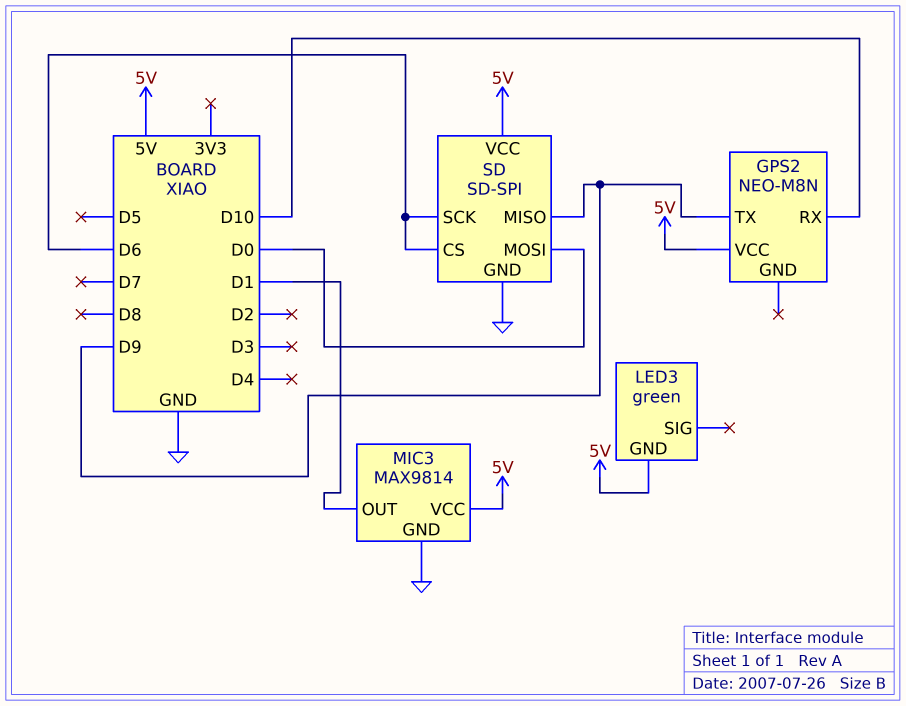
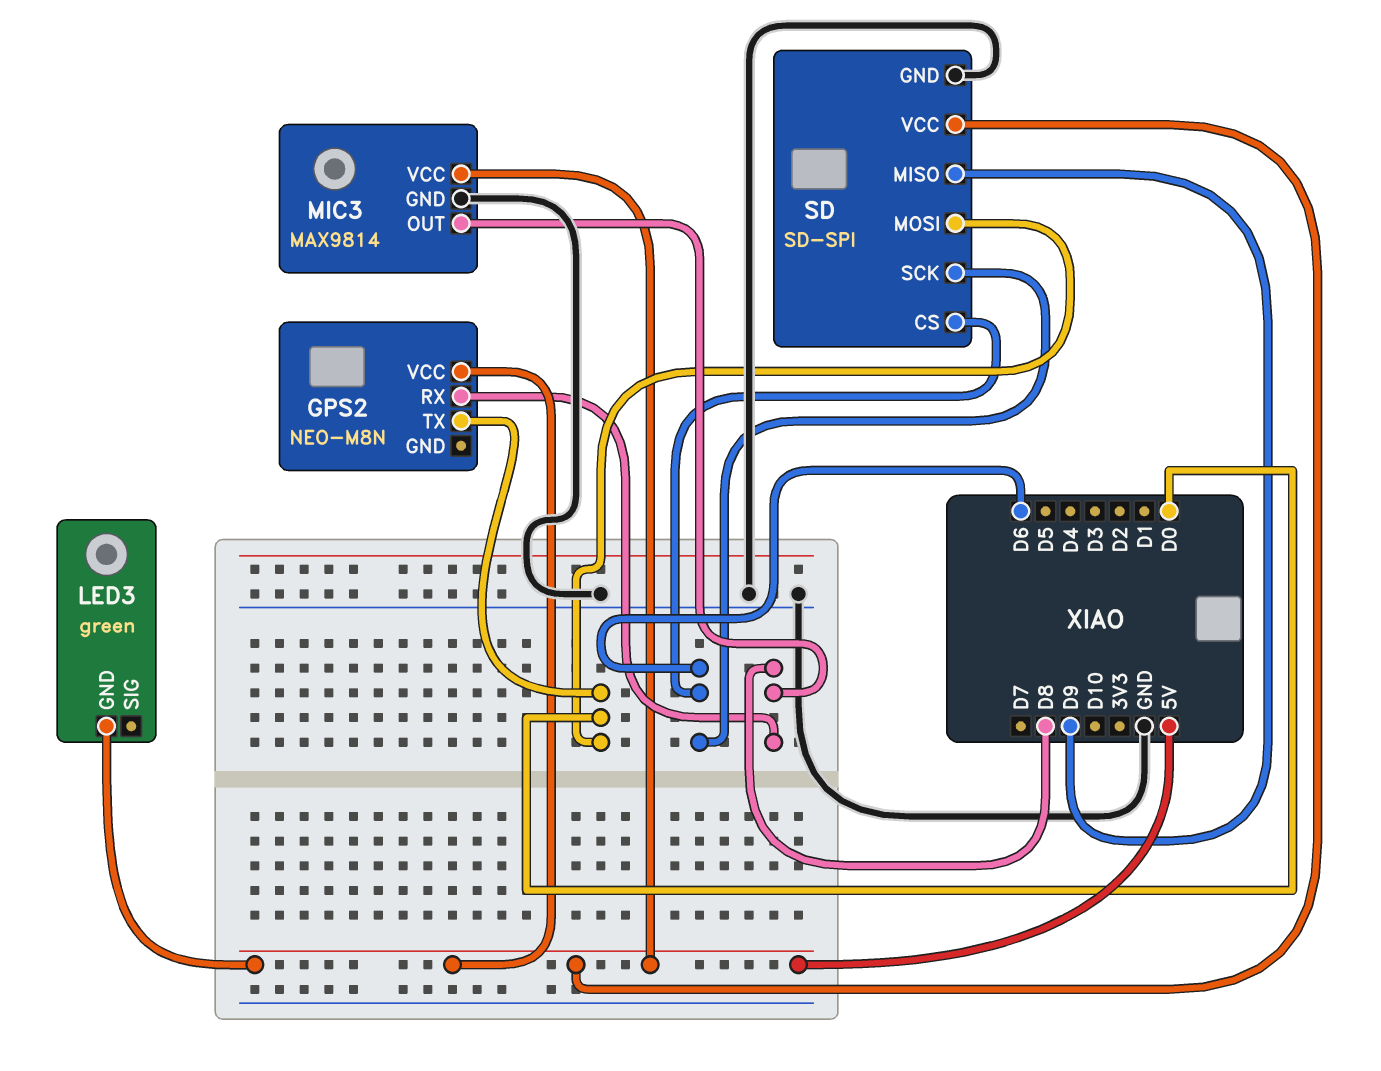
GPS2 pin RX: D10 -> D8
GPS2 pin TX: D9 -> D0
MIC3 pin OUT: D1 -> D8

